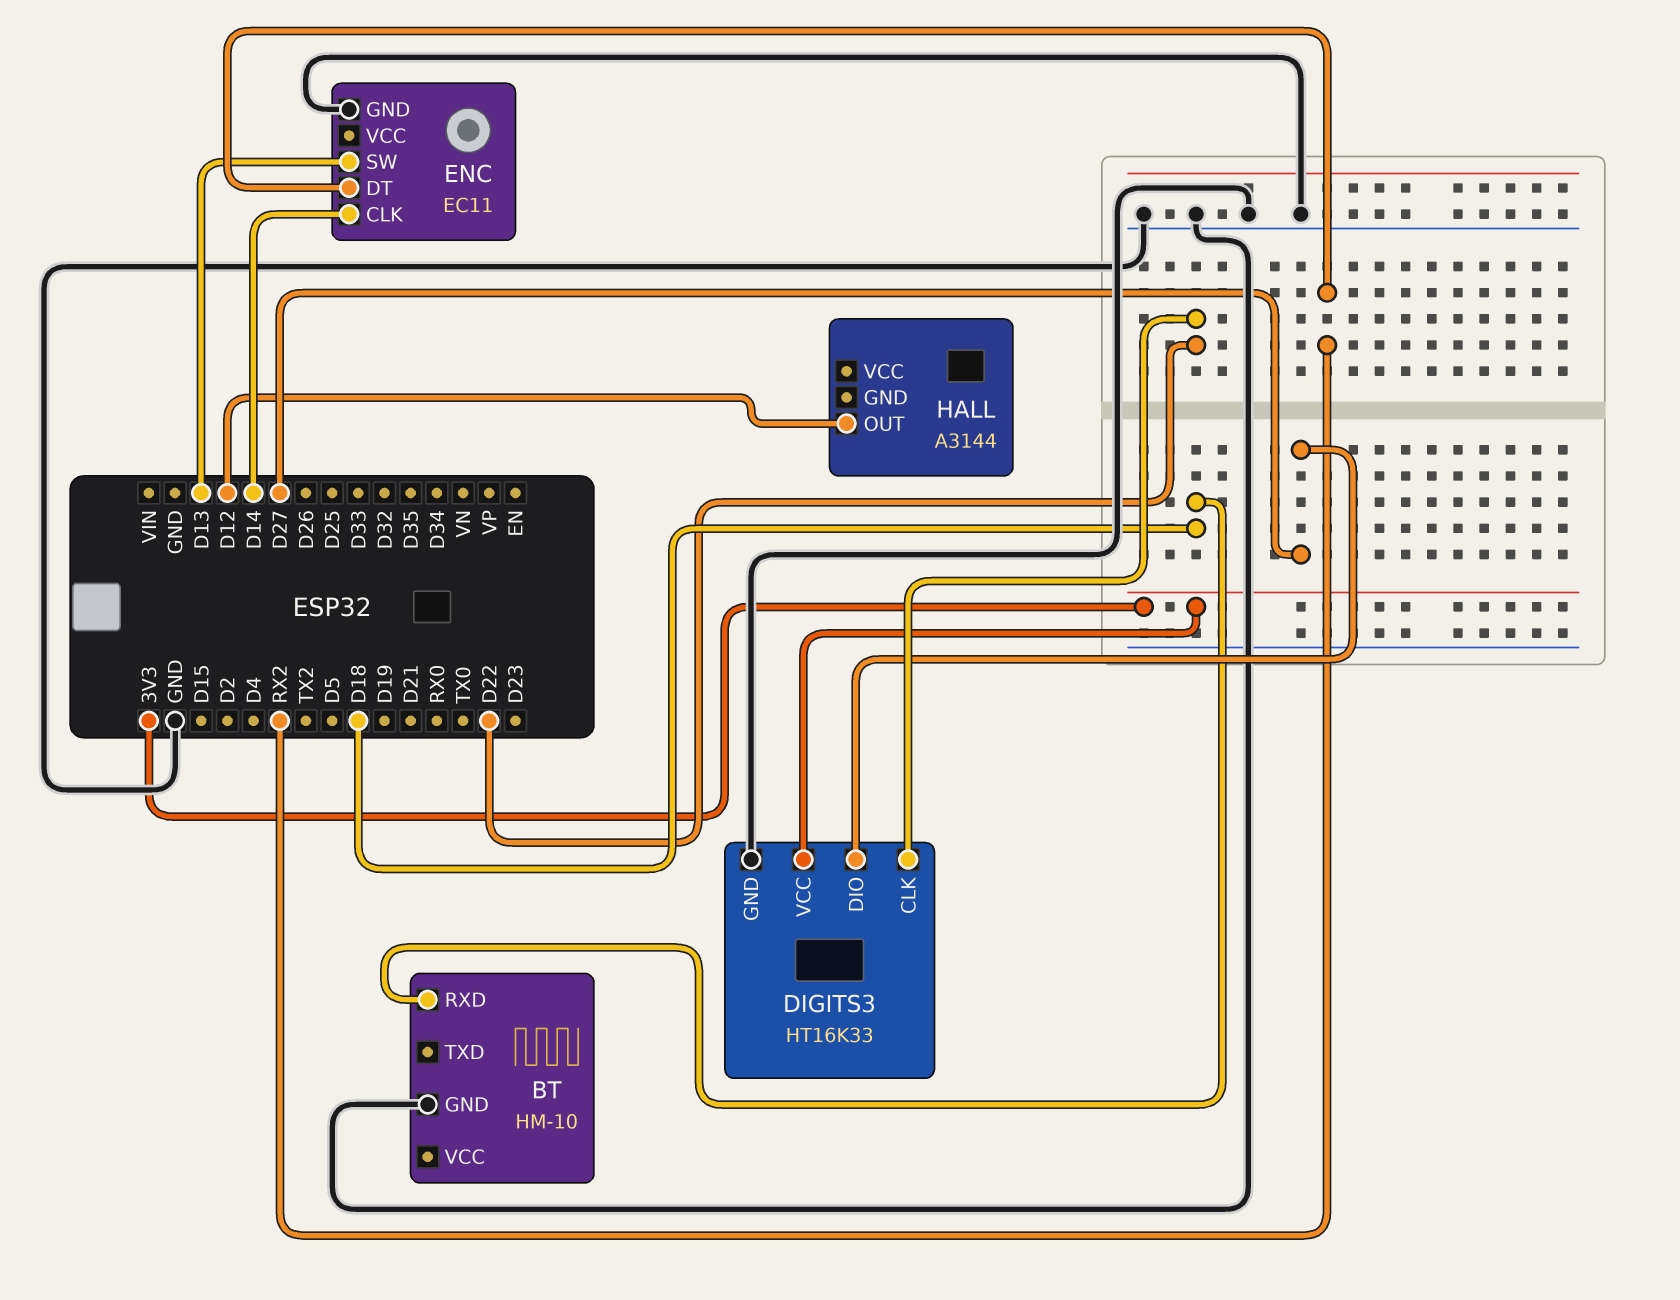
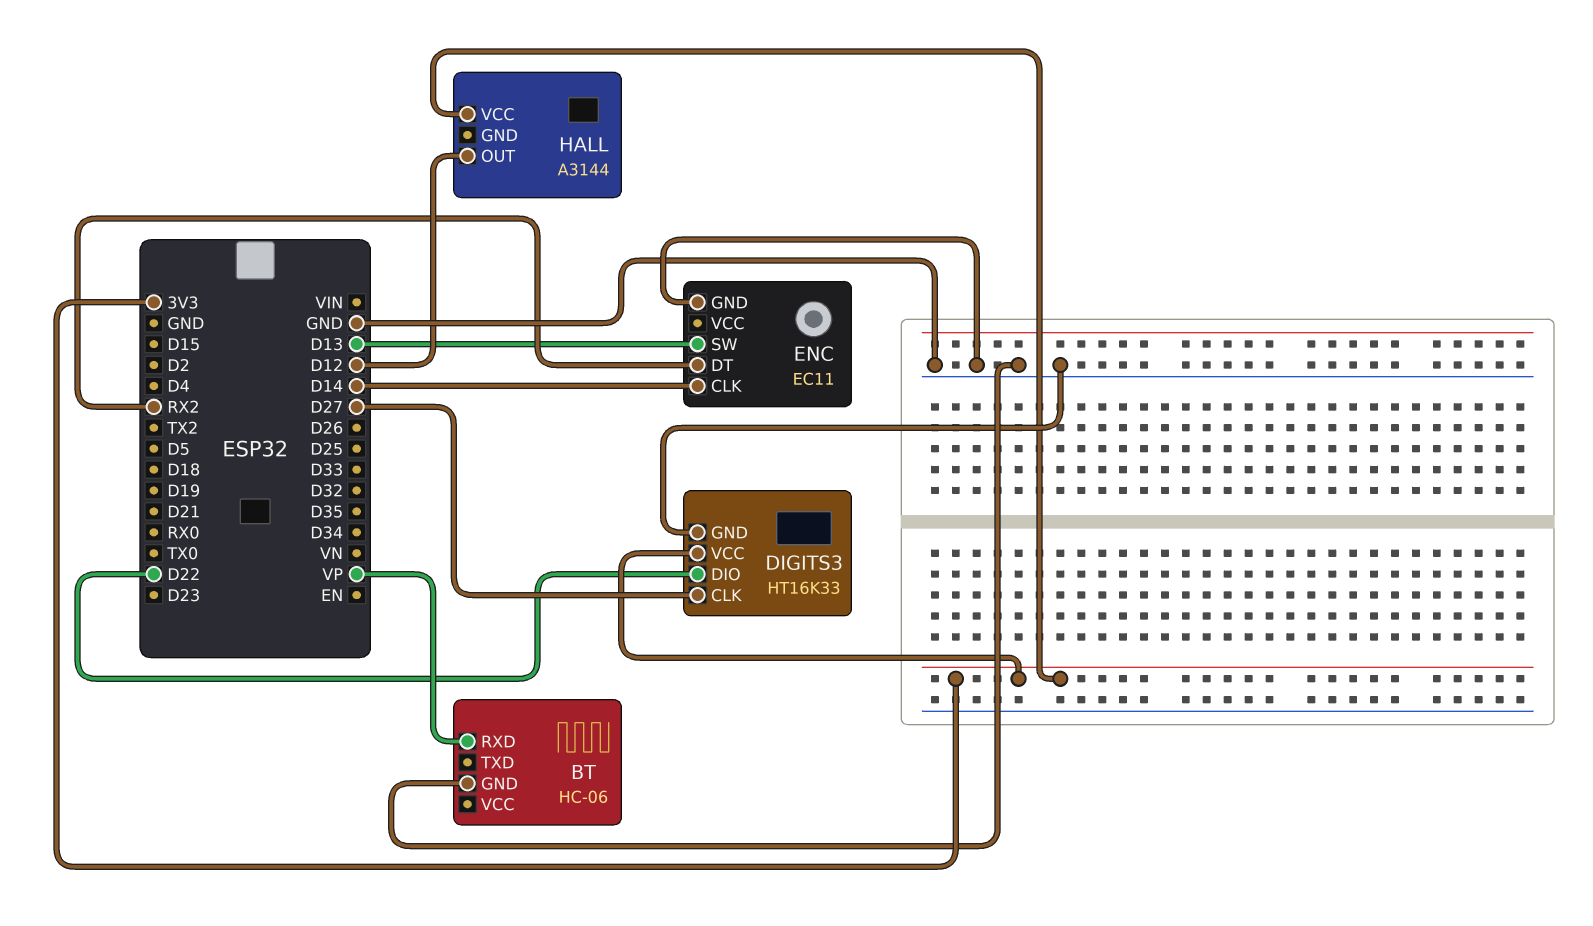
BT: HM-10 -> HC-06
BT pin RXD: D18 -> VP
DIGITS3 pin CLK: D22 -> D27
DIGITS3 pin DIO: D27 -> D22
HALL pin VCC: none -> 3V3

